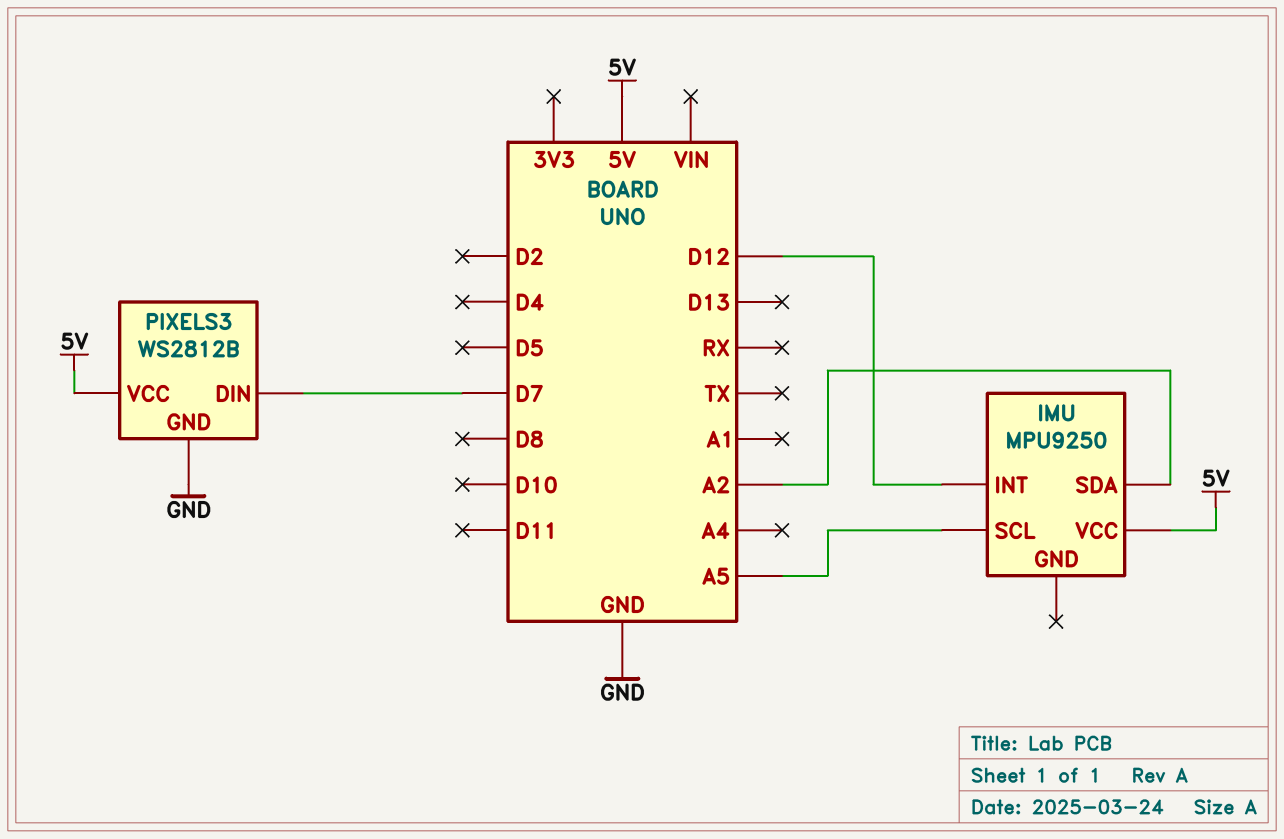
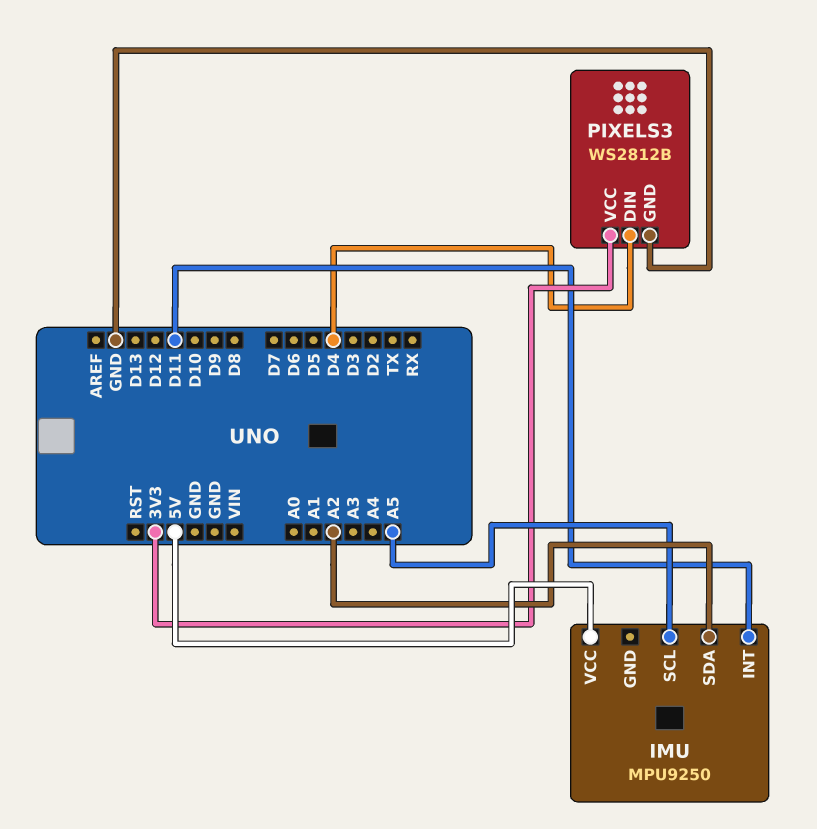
IMU pin INT: D12 -> D11
PIXELS3 pin DIN: D7 -> D4
PIXELS3 pin VCC: 5V -> 3V3

